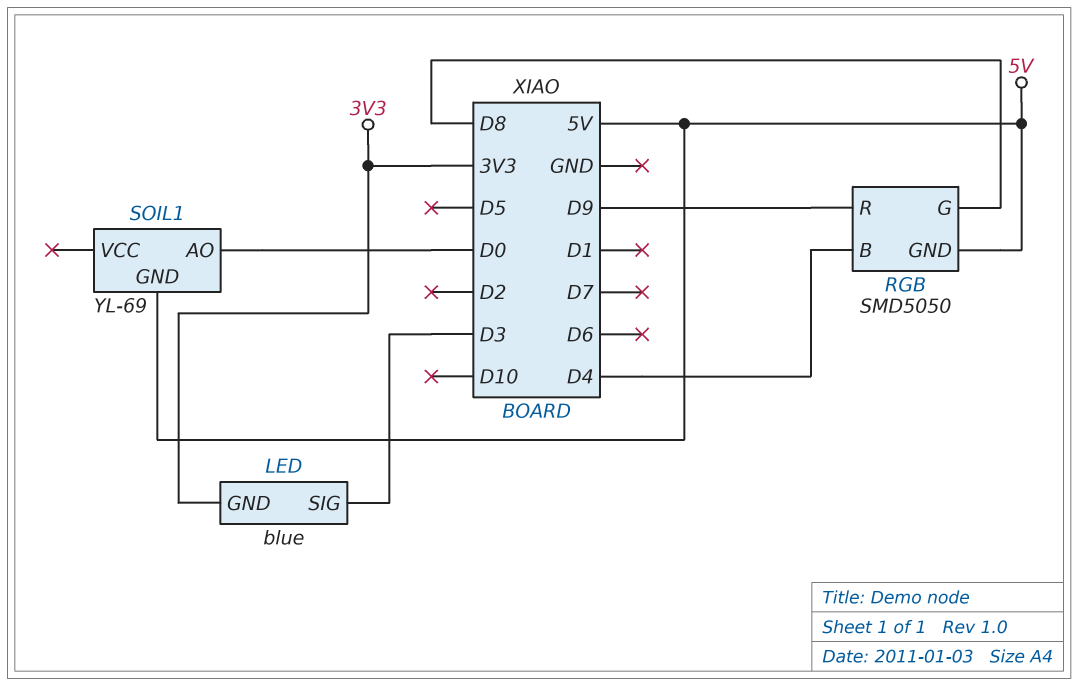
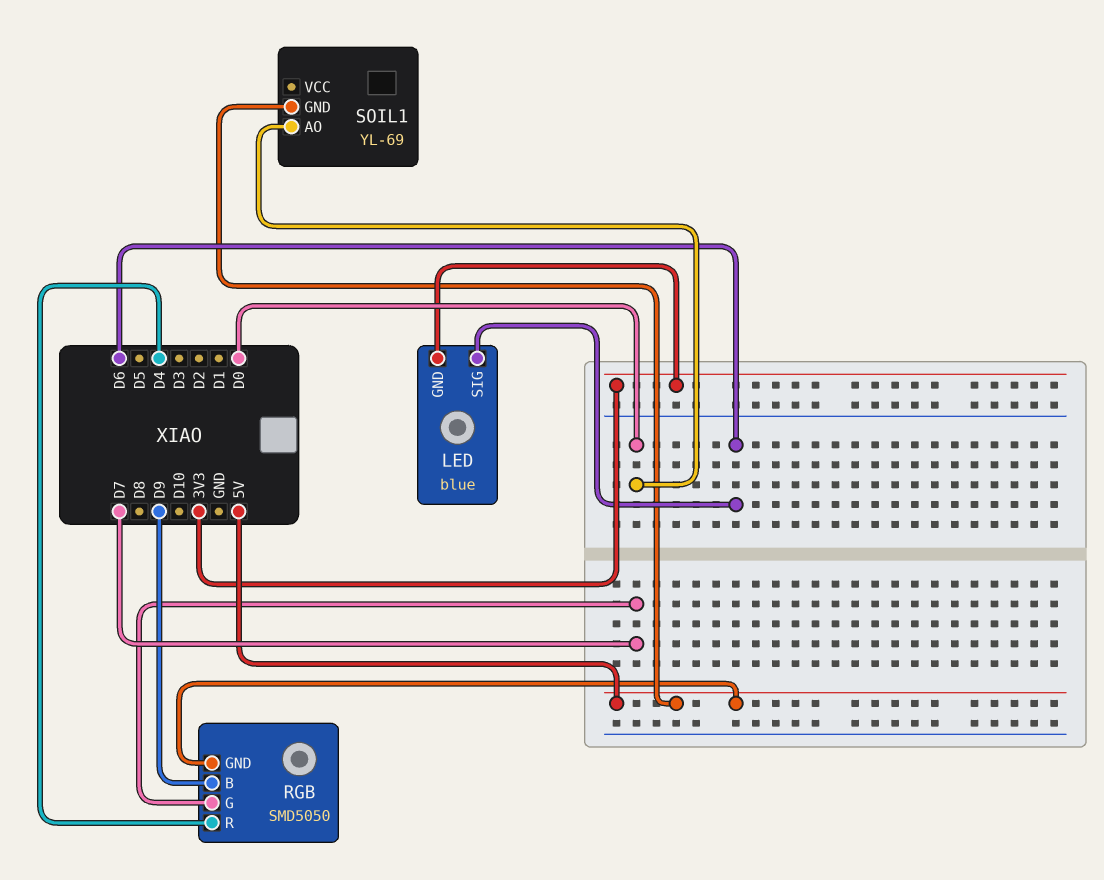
LED pin SIG: D3 -> D6
RGB pin B: D4 -> D9
RGB pin G: D8 -> D7
RGB pin R: D9 -> D4

